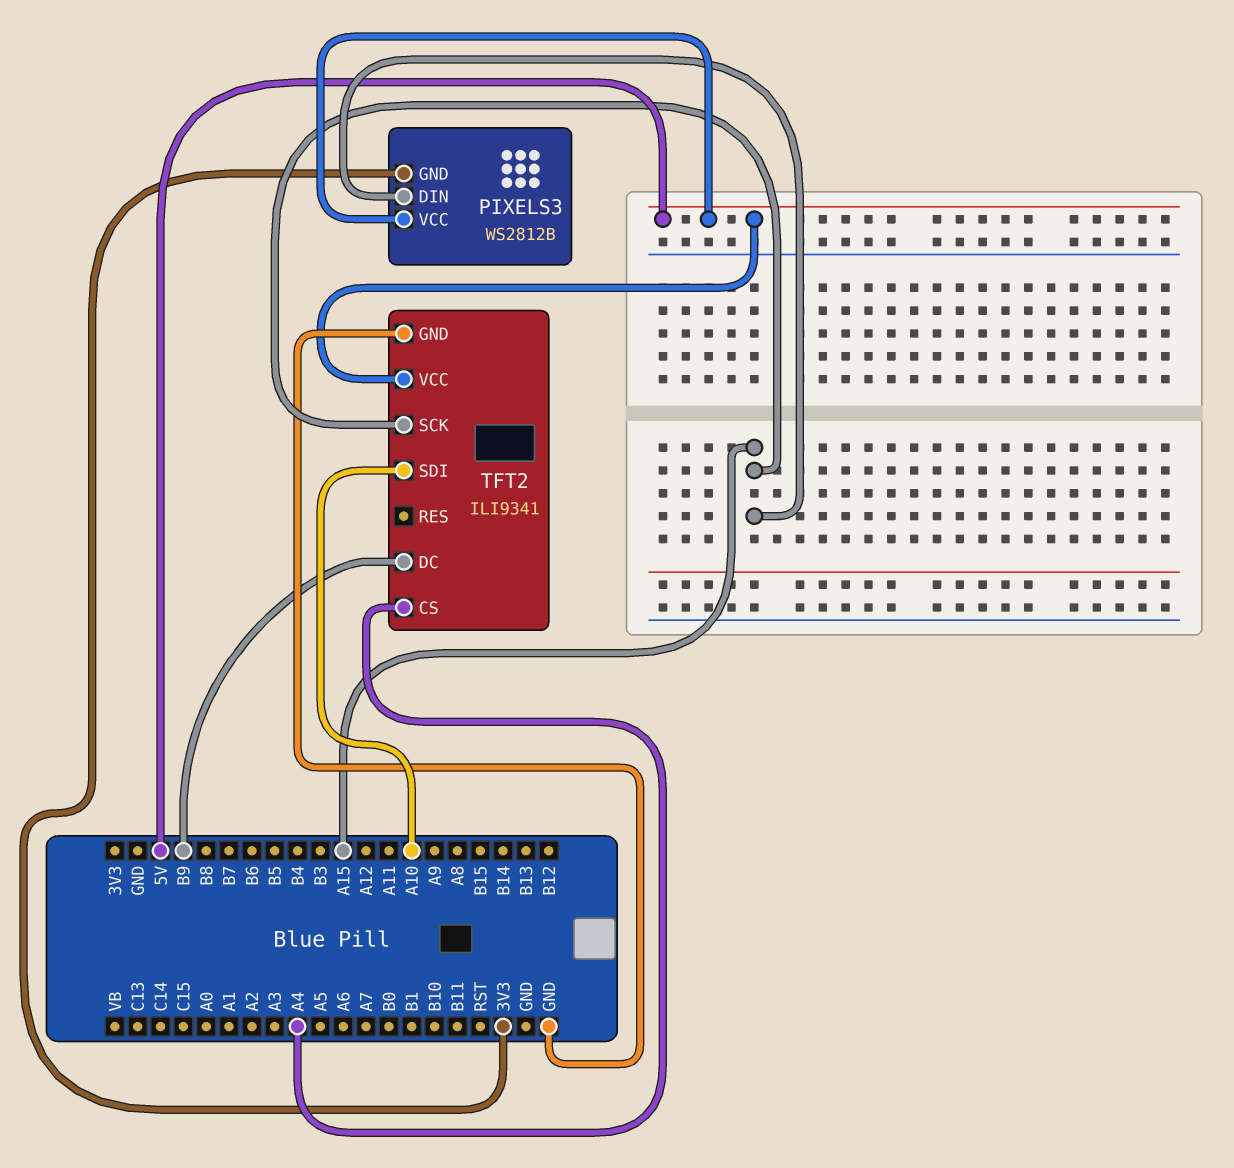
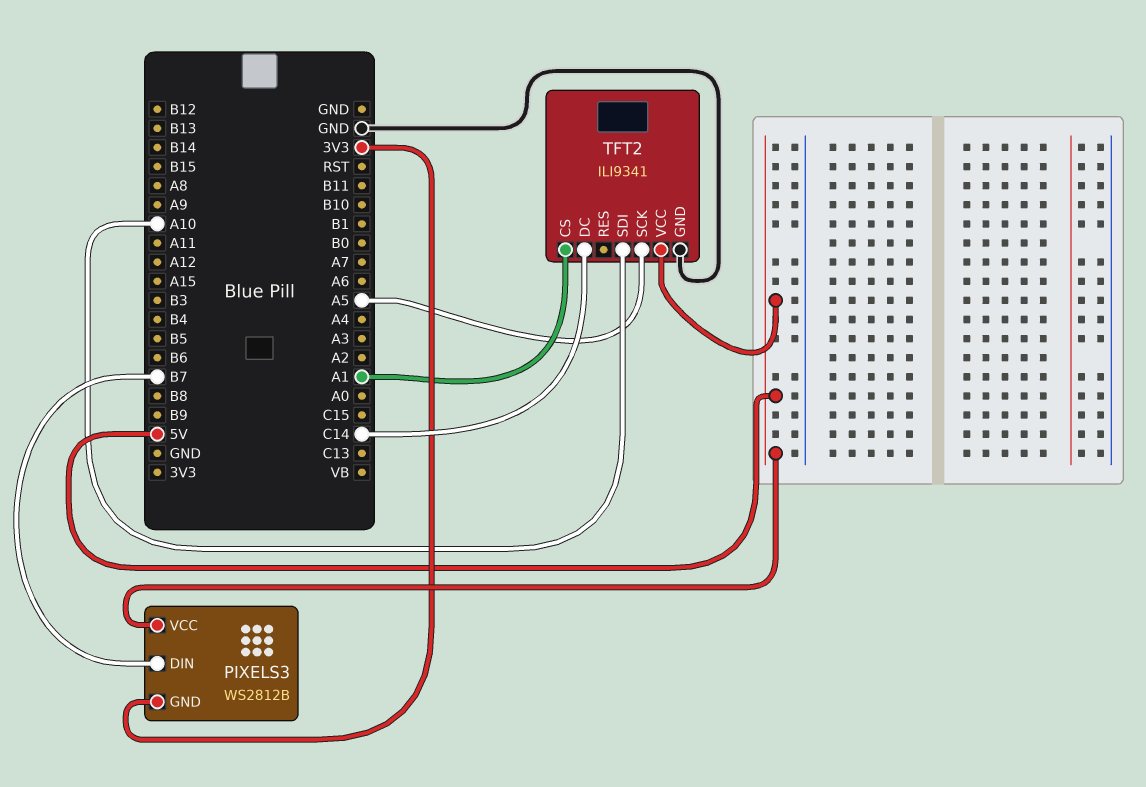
PIXELS3 pin DIN: A15 -> B7
TFT2 pin CS: A4 -> A1
TFT2 pin DC: B9 -> C14
TFT2 pin SCK: A15 -> A5

